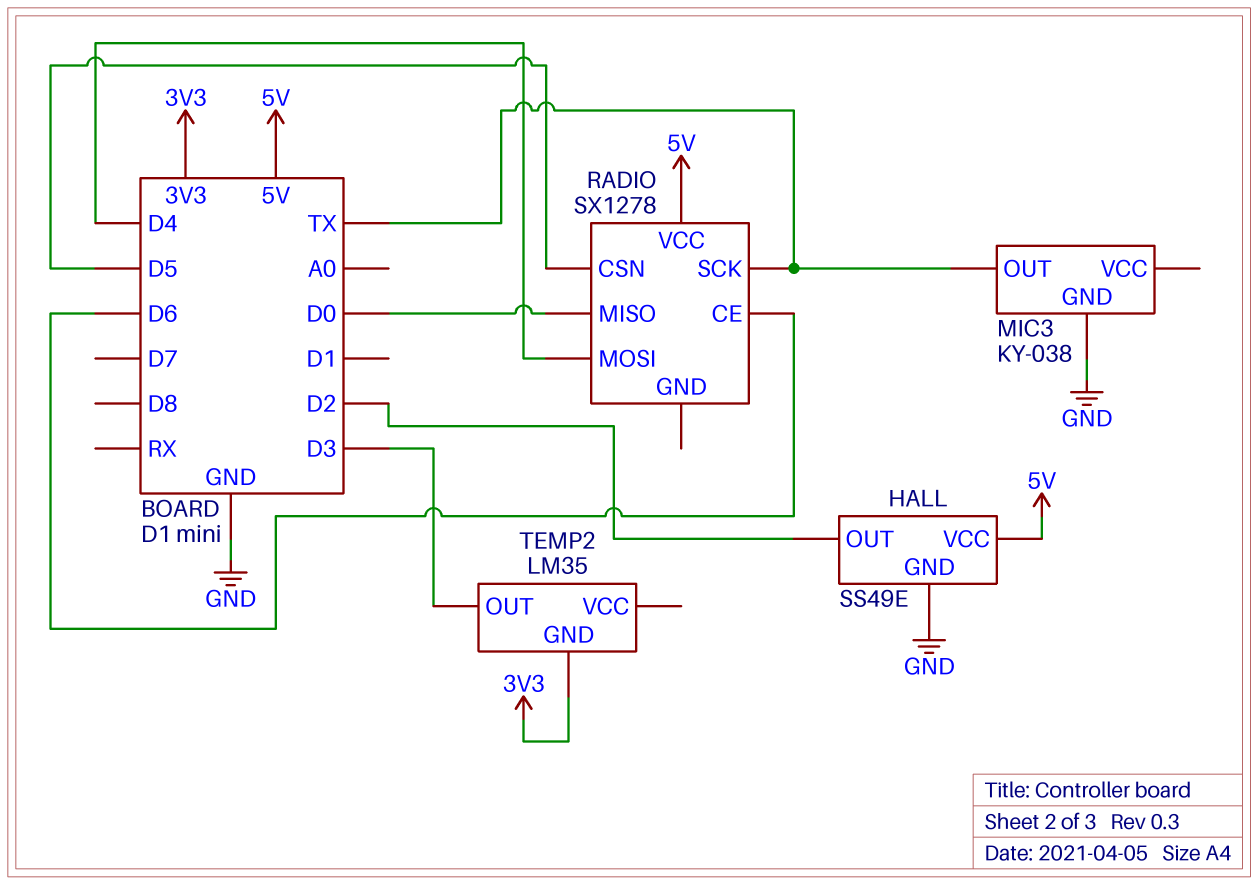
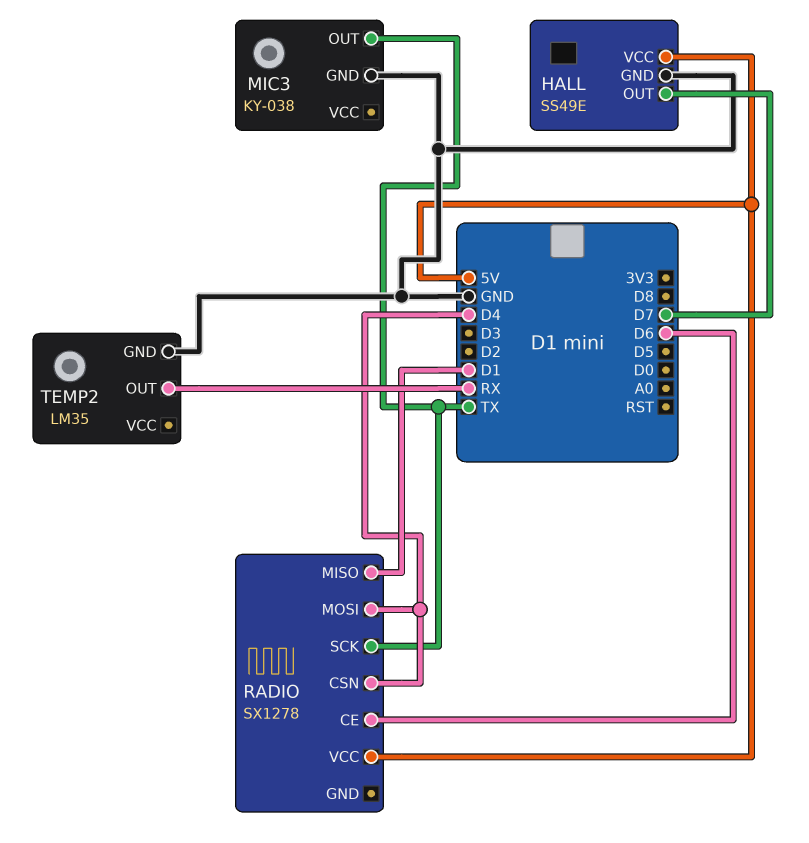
HALL pin OUT: D2 -> D7
RADIO pin CSN: D5 -> D4
RADIO pin MISO: D0 -> D1
TEMP2 pin GND: 3V3 -> GND
TEMP2 pin OUT: D3 -> RX

